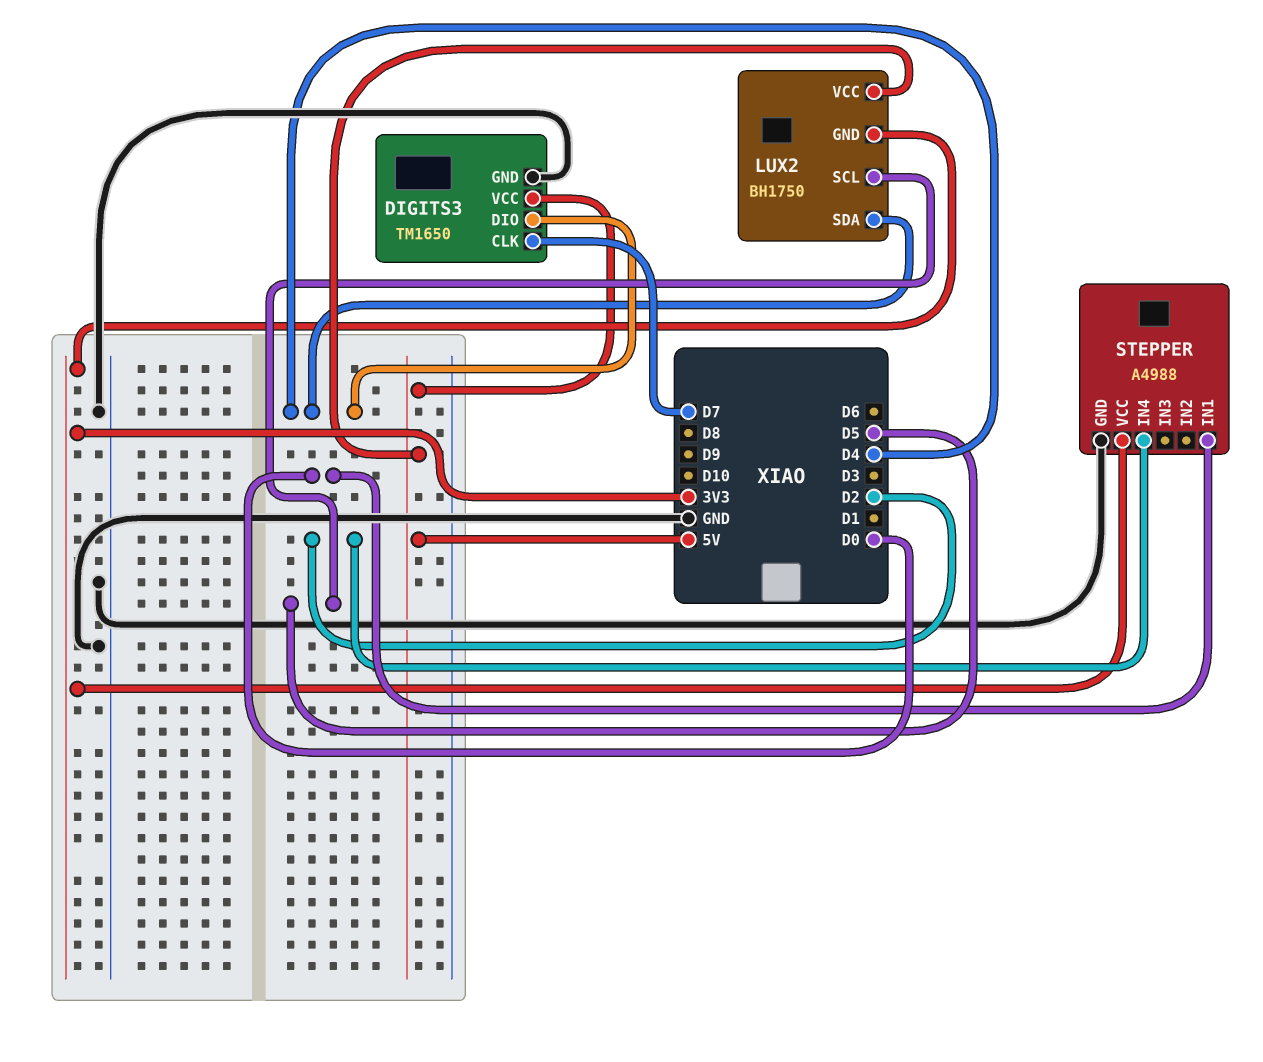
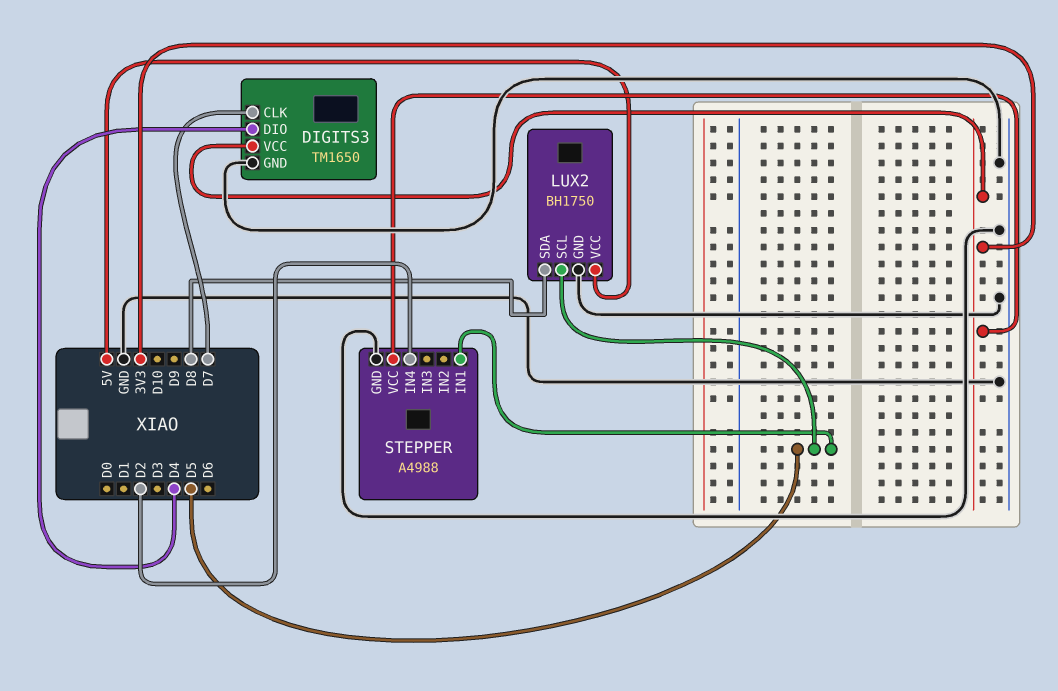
DIGITS3 pin VCC: 5V -> 3V3
LUX2 pin GND: 3V3 -> GND
LUX2 pin SDA: D4 -> D8
STEPPER pin IN1: D0 -> D5

